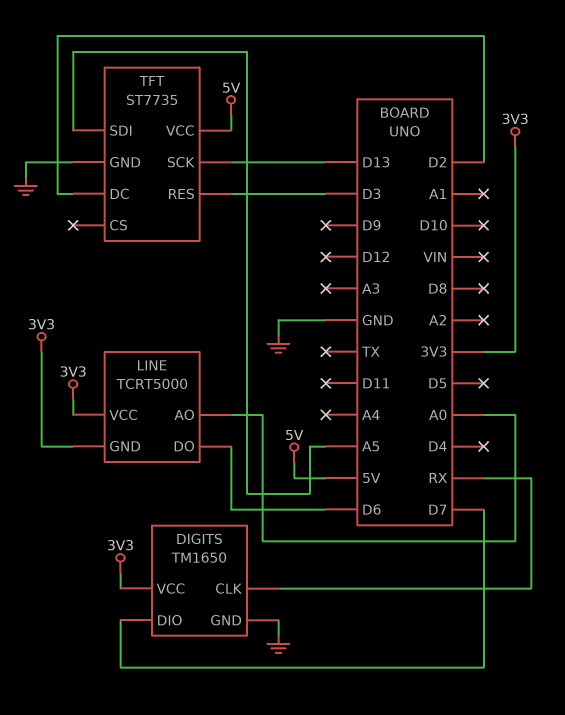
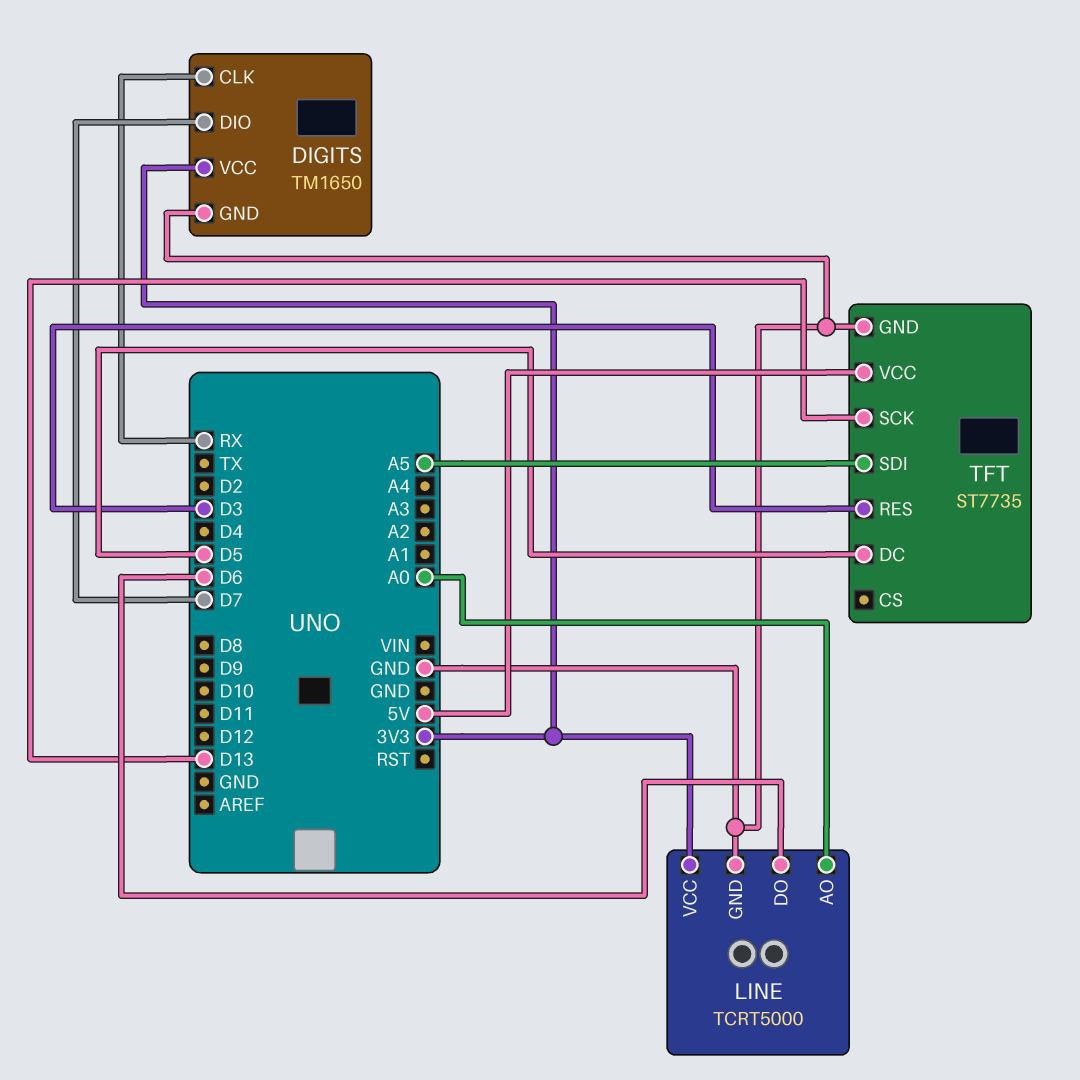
LINE pin GND: 3V3 -> GND
TFT pin DC: D2 -> D5

